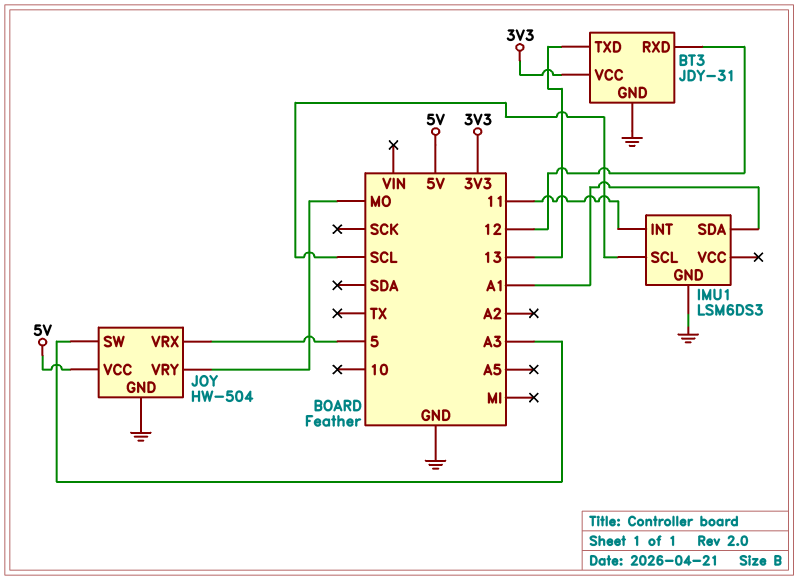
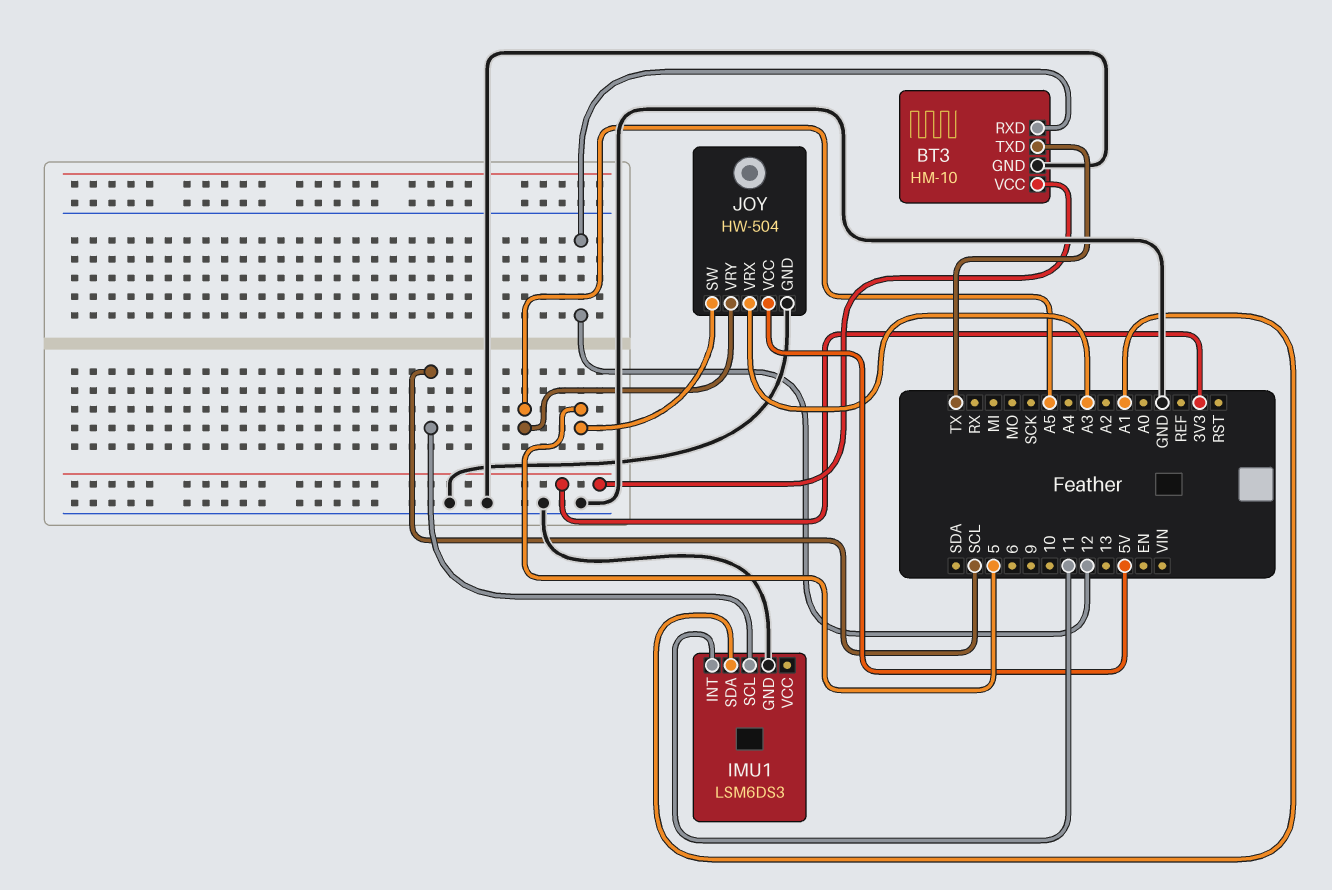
BT3: JDY-31 -> HM-10
BT3 pin TXD: 13 -> TX
JOY pin SW: A3 -> 5
JOY pin VRX: 5 -> A3
JOY pin VRY: MO -> A5

